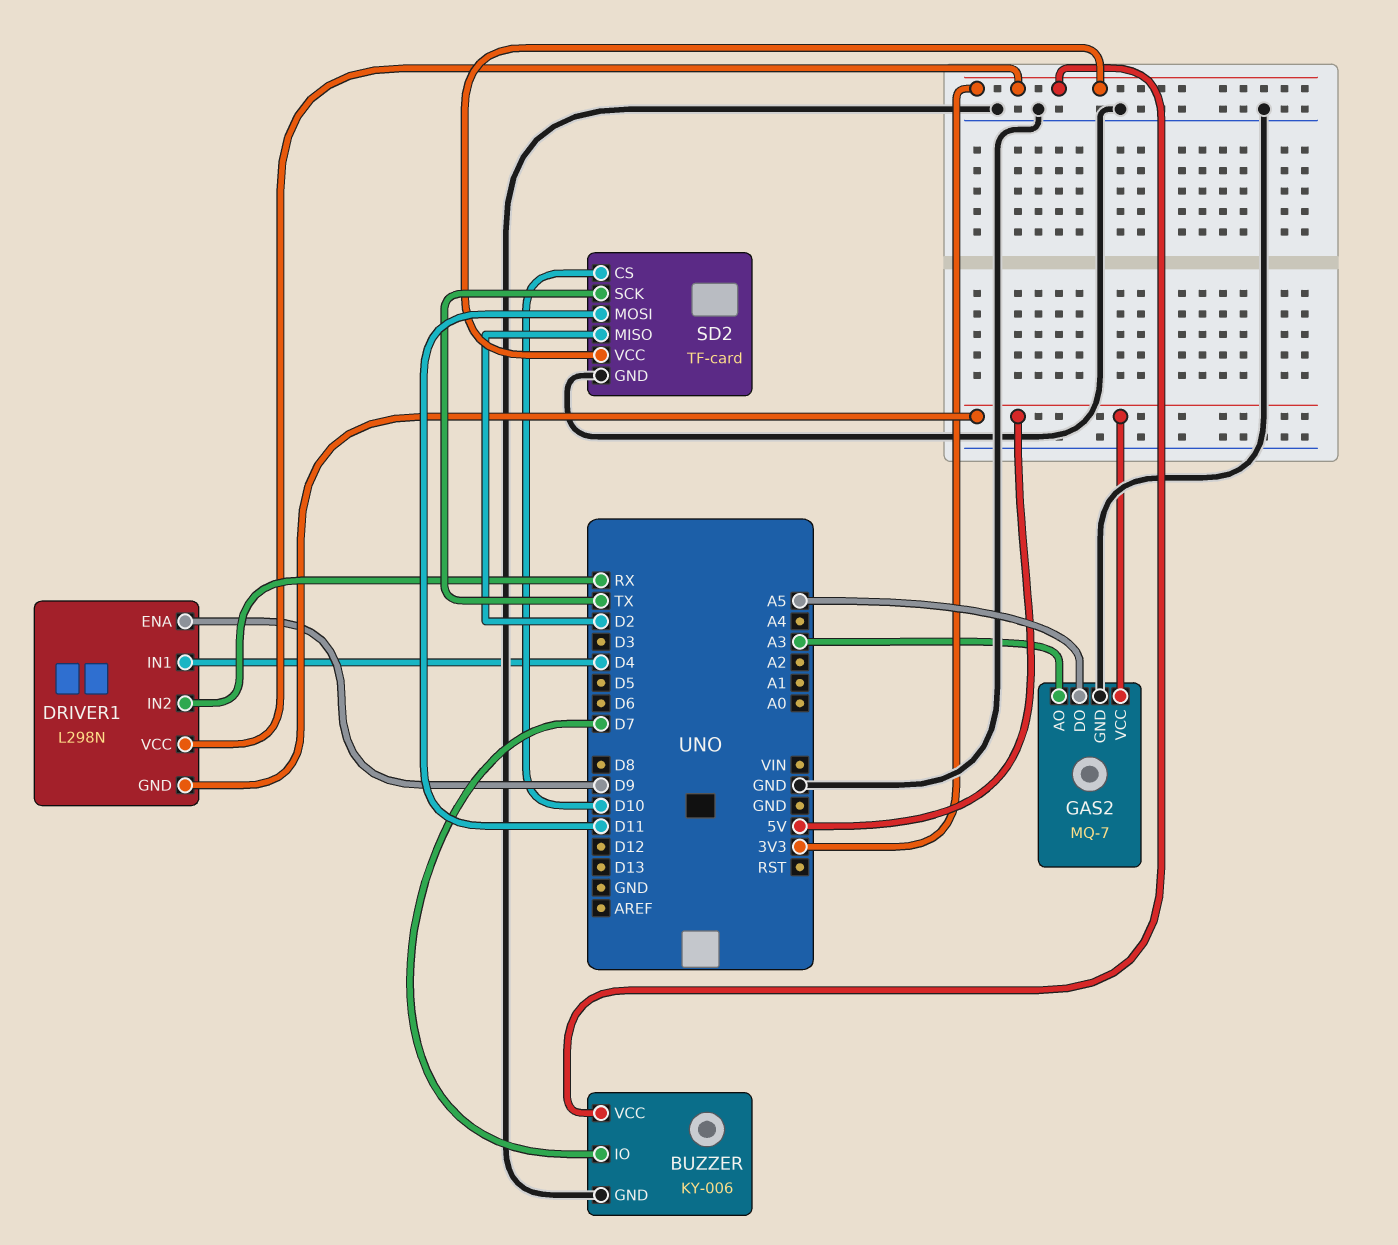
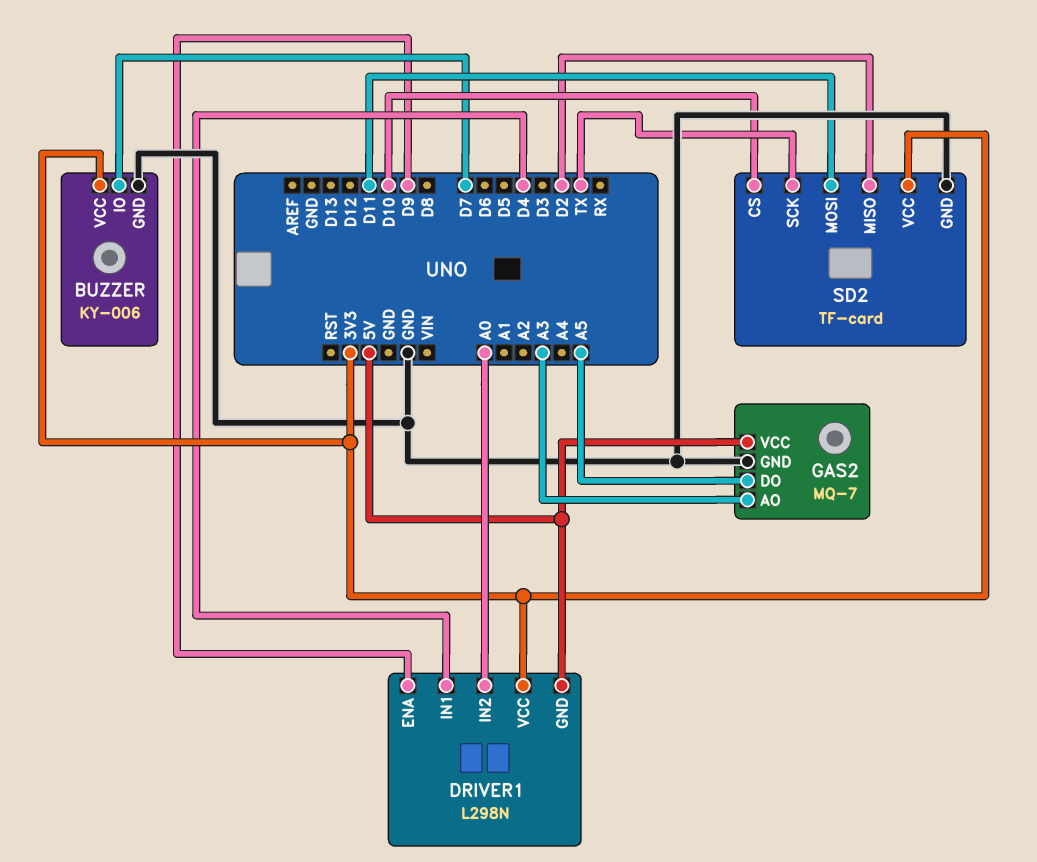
DRIVER1 pin IN2: RX -> A0

